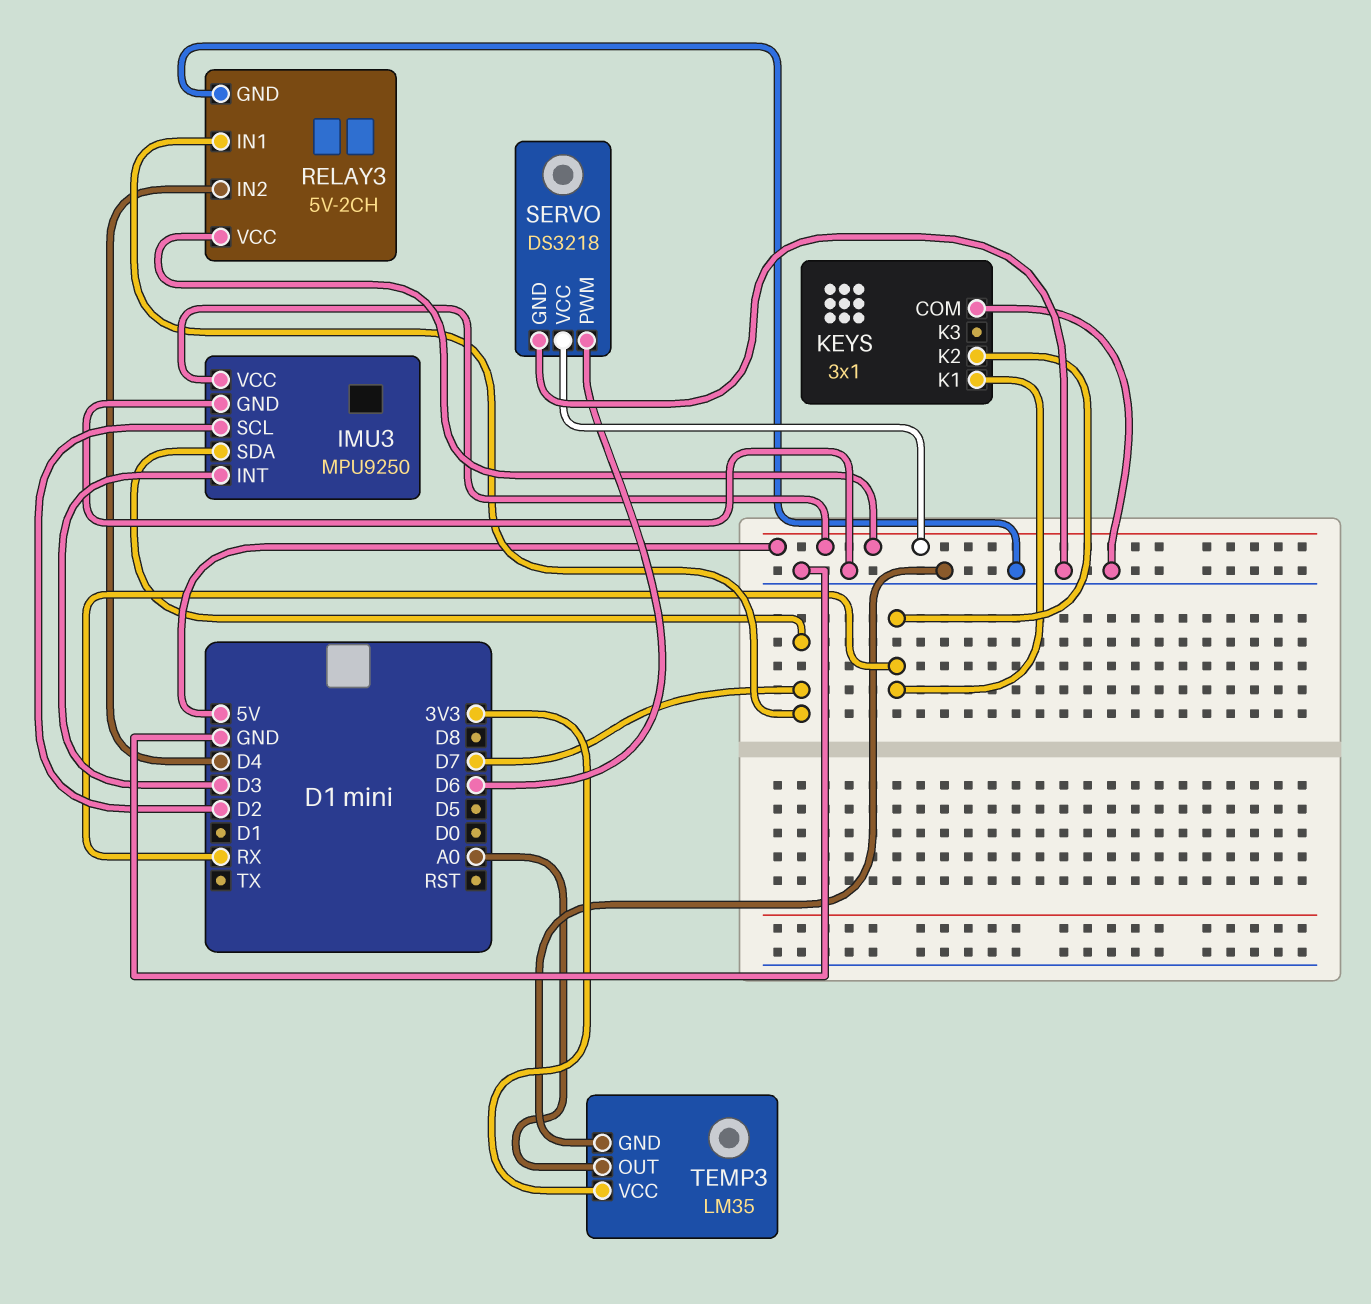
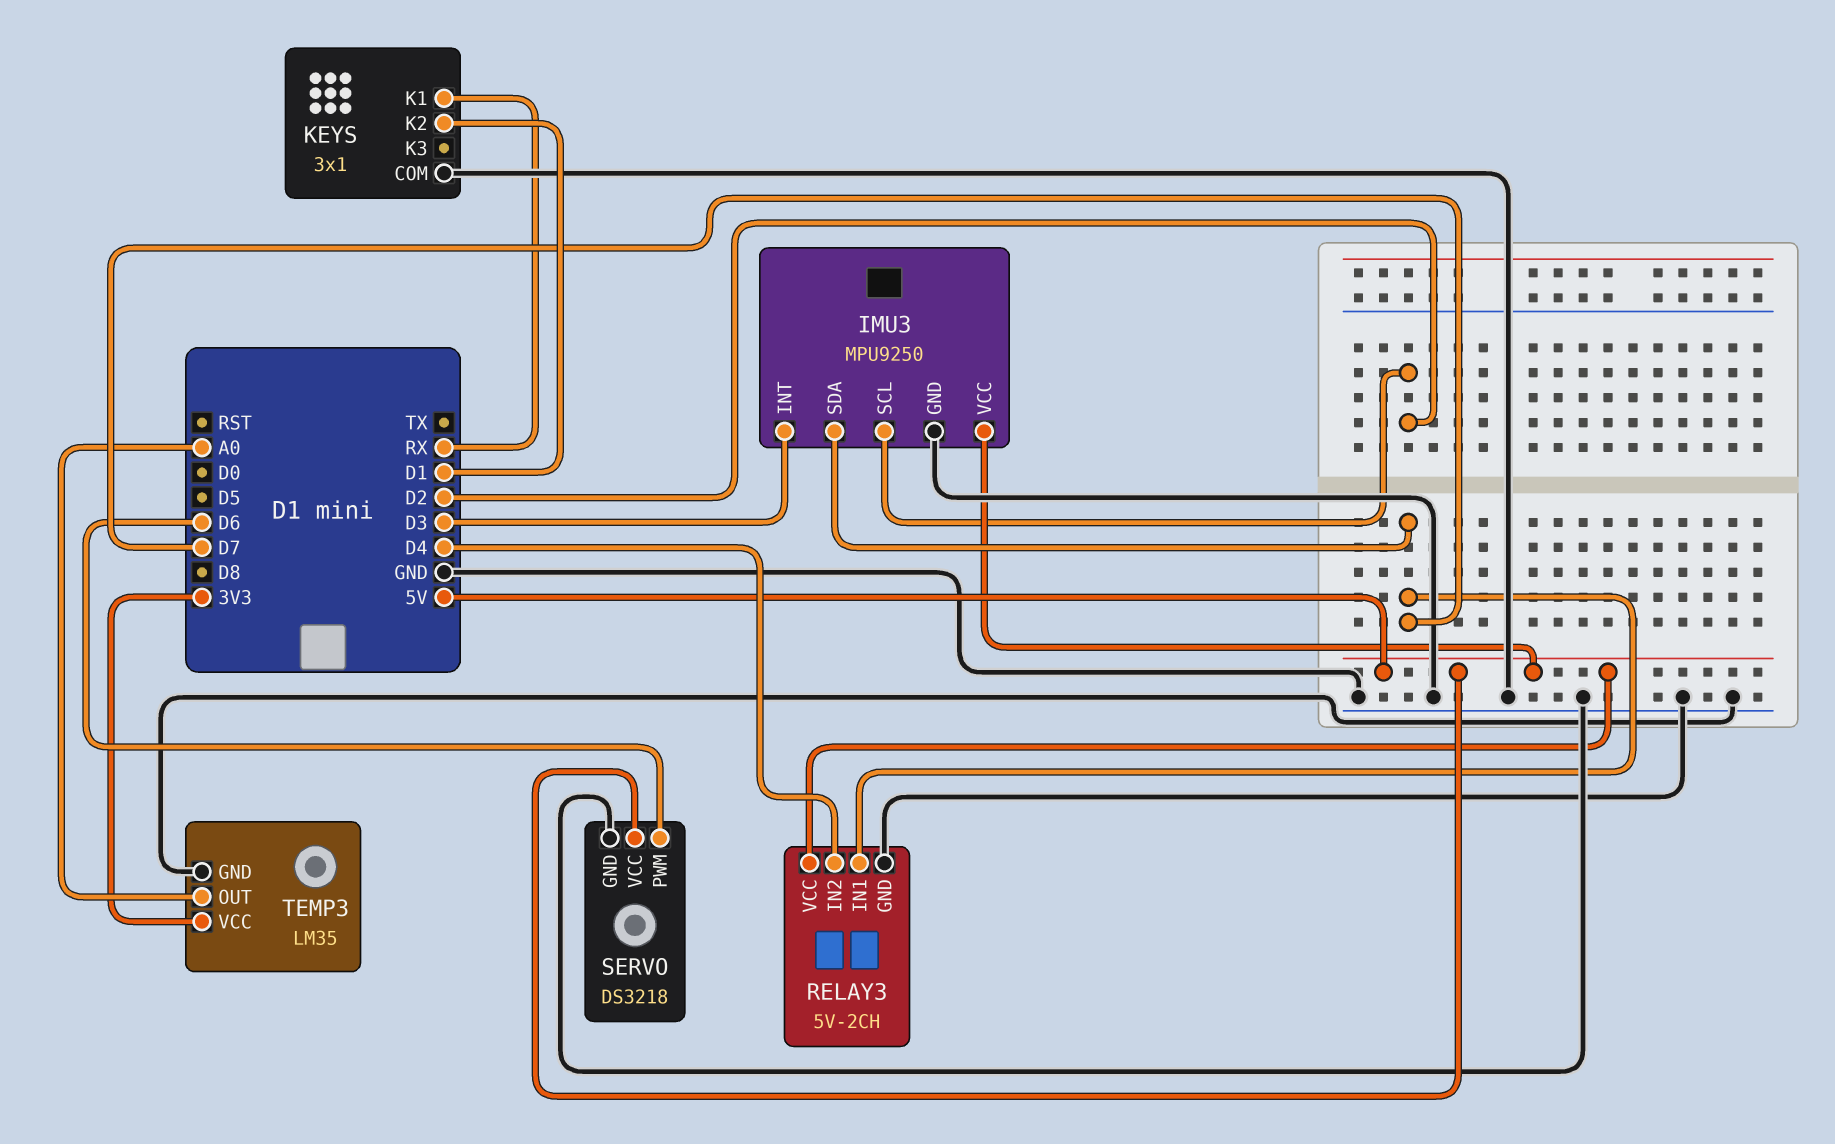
KEYS pin K2: RX -> D1

